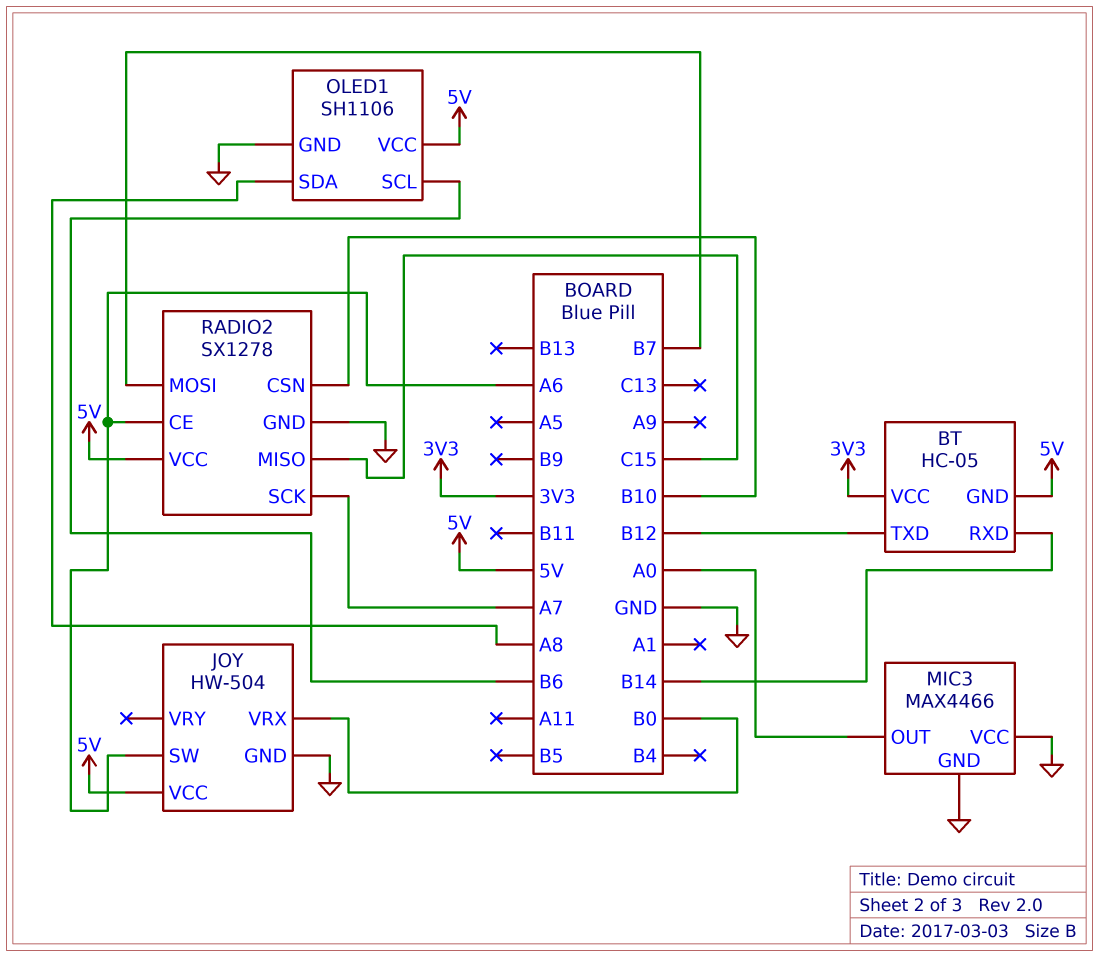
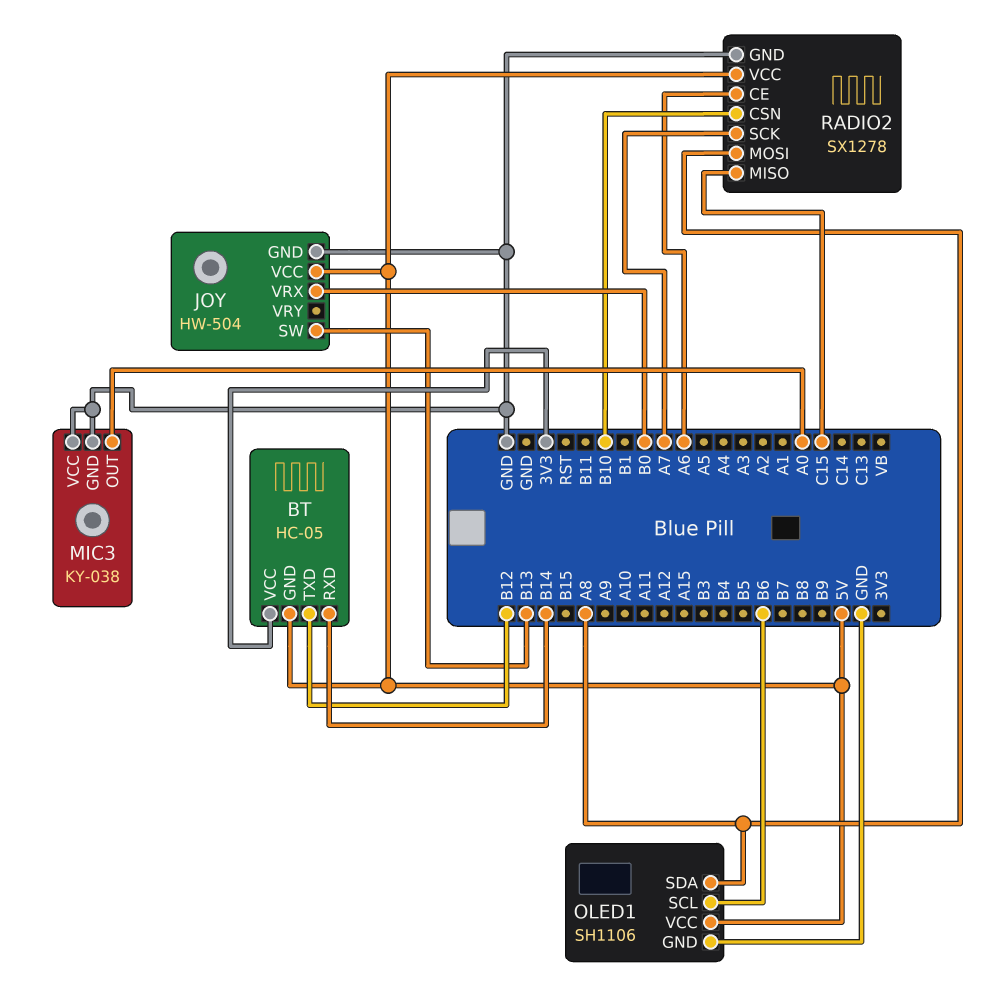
JOY pin SW: A6 -> B13
MIC3: MAX4466 -> KY-038
RADIO2 pin MOSI: B7 -> A8

